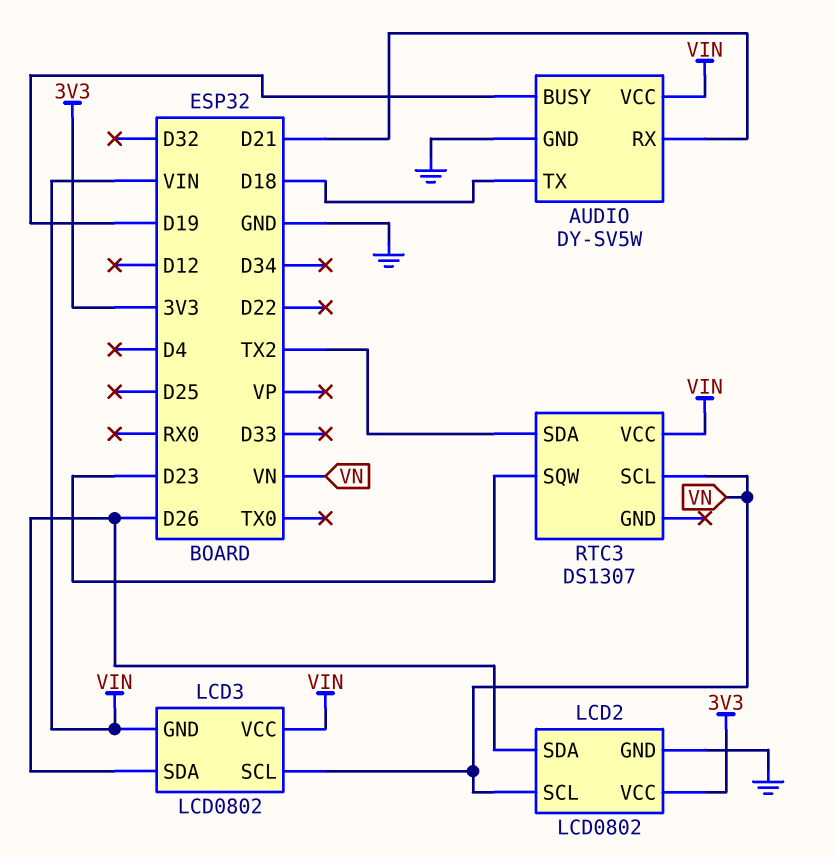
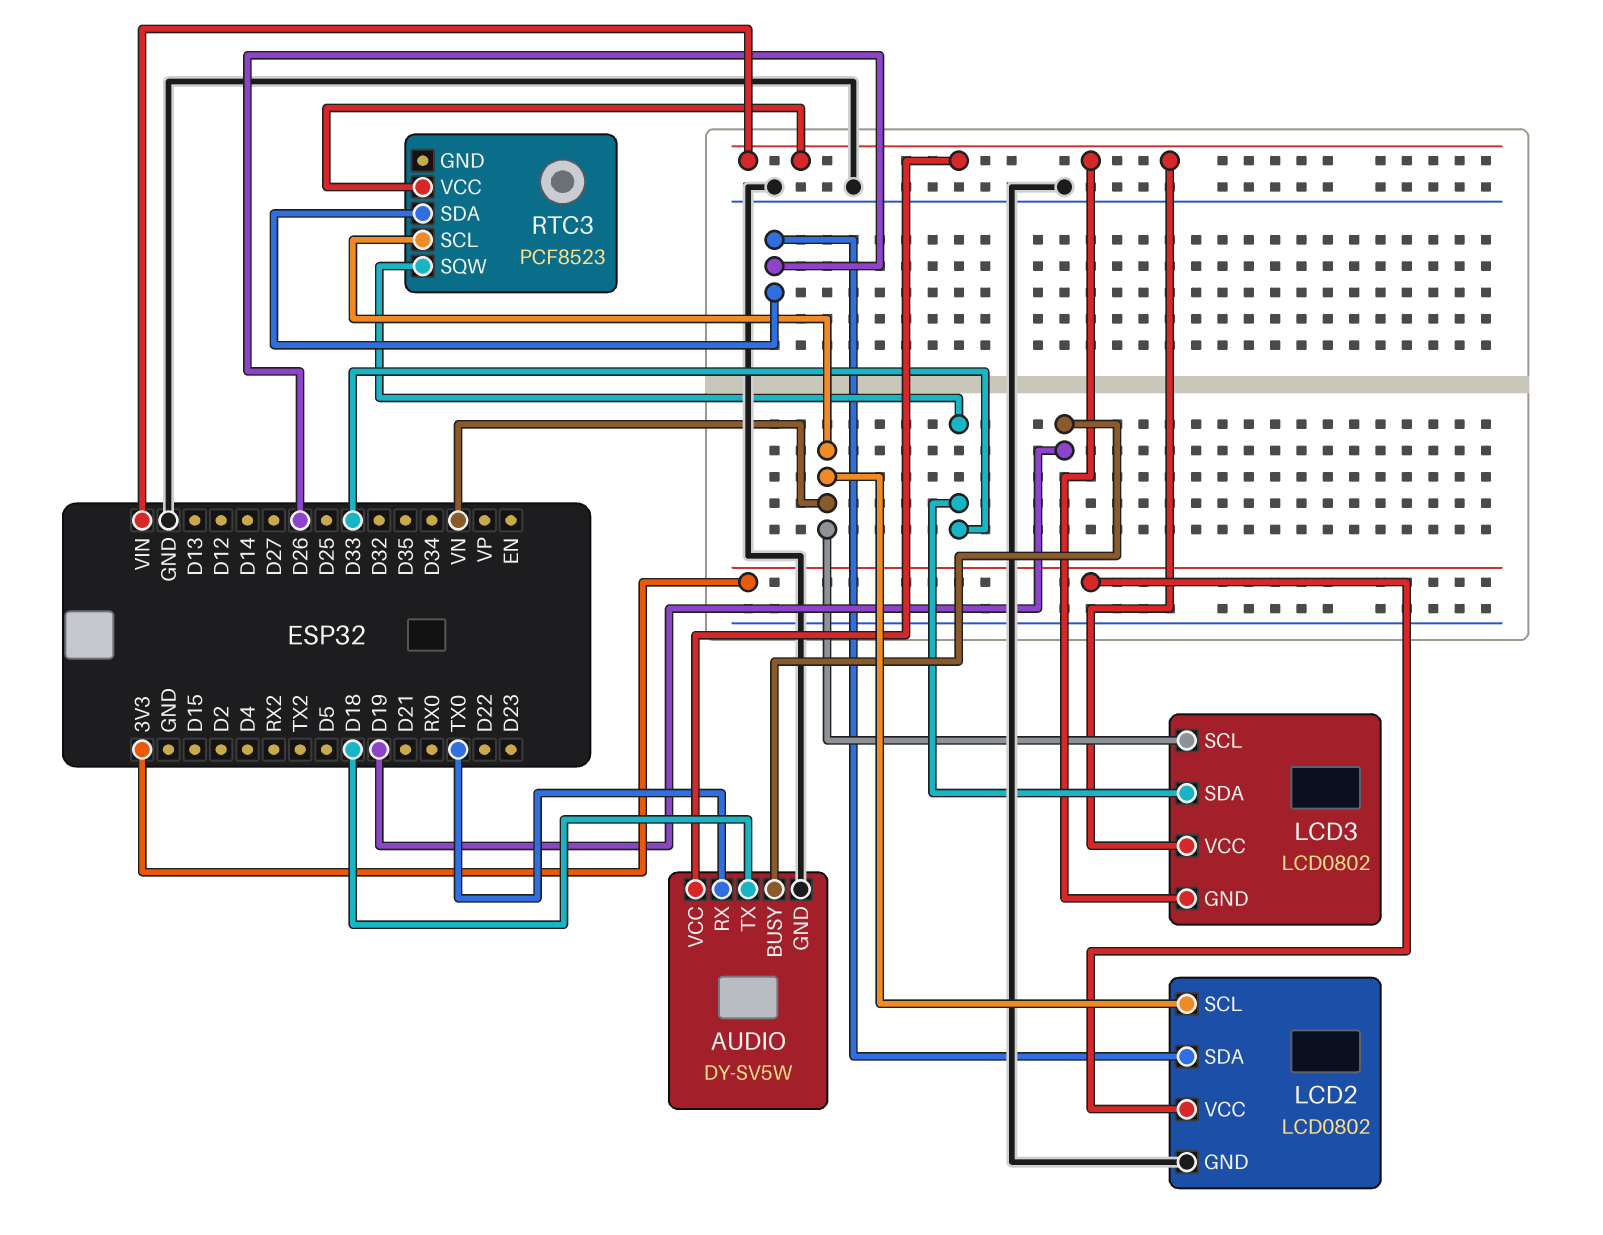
AUDIO pin RX: D21 -> TX0
LCD3 pin SDA: D26 -> D33
RTC3: DS1307 -> PCF8523
RTC3 pin SDA: TX2 -> D26
RTC3 pin SQW: D23 -> D33

